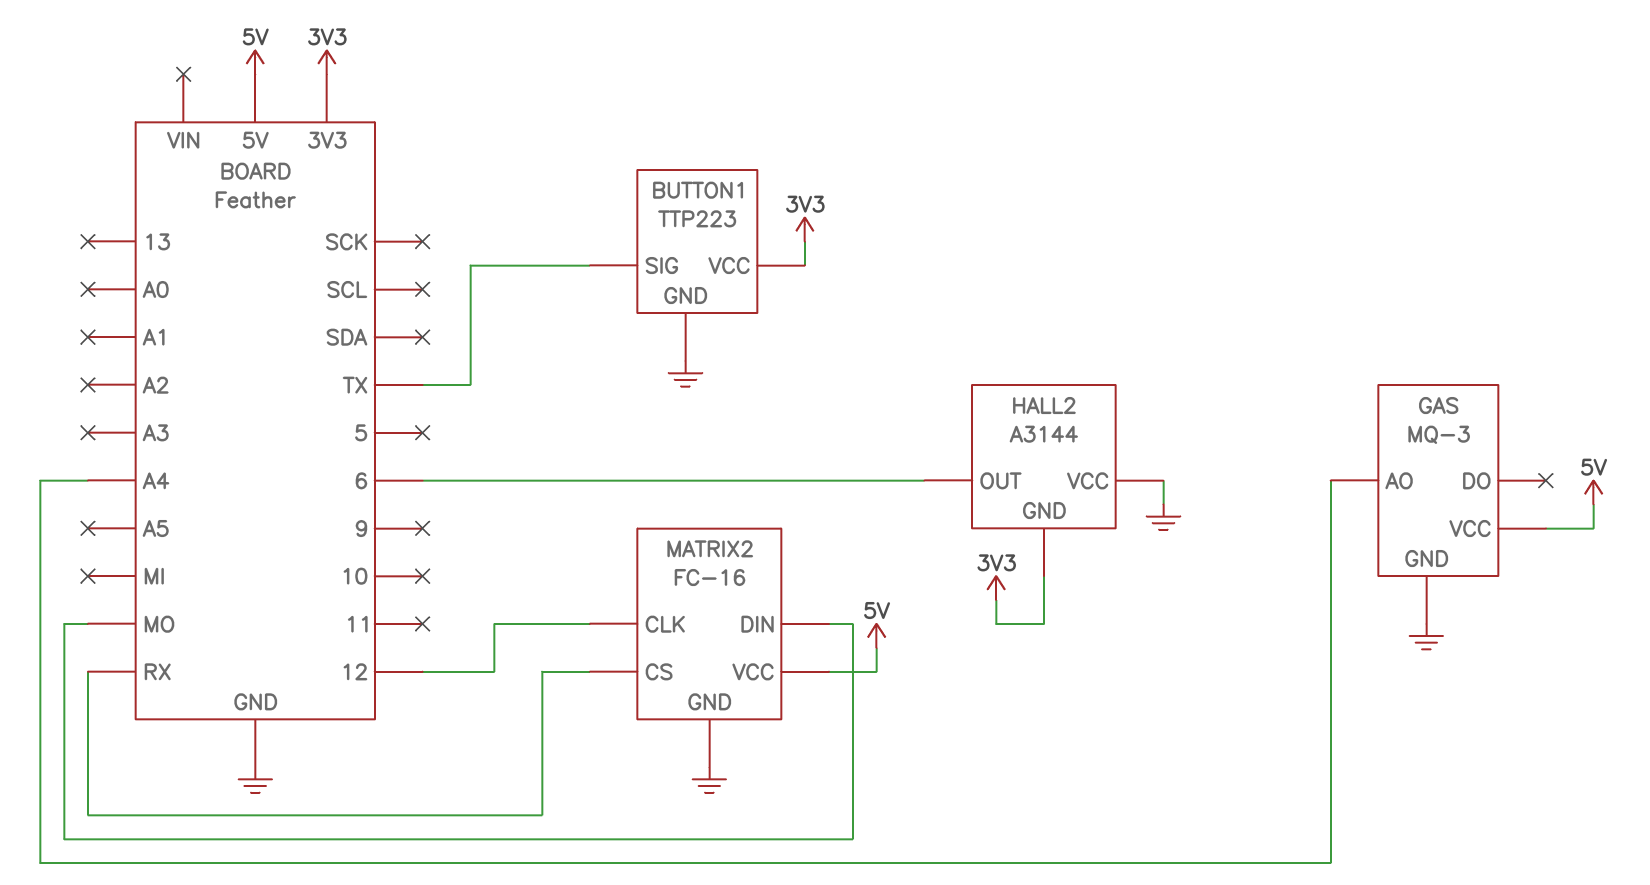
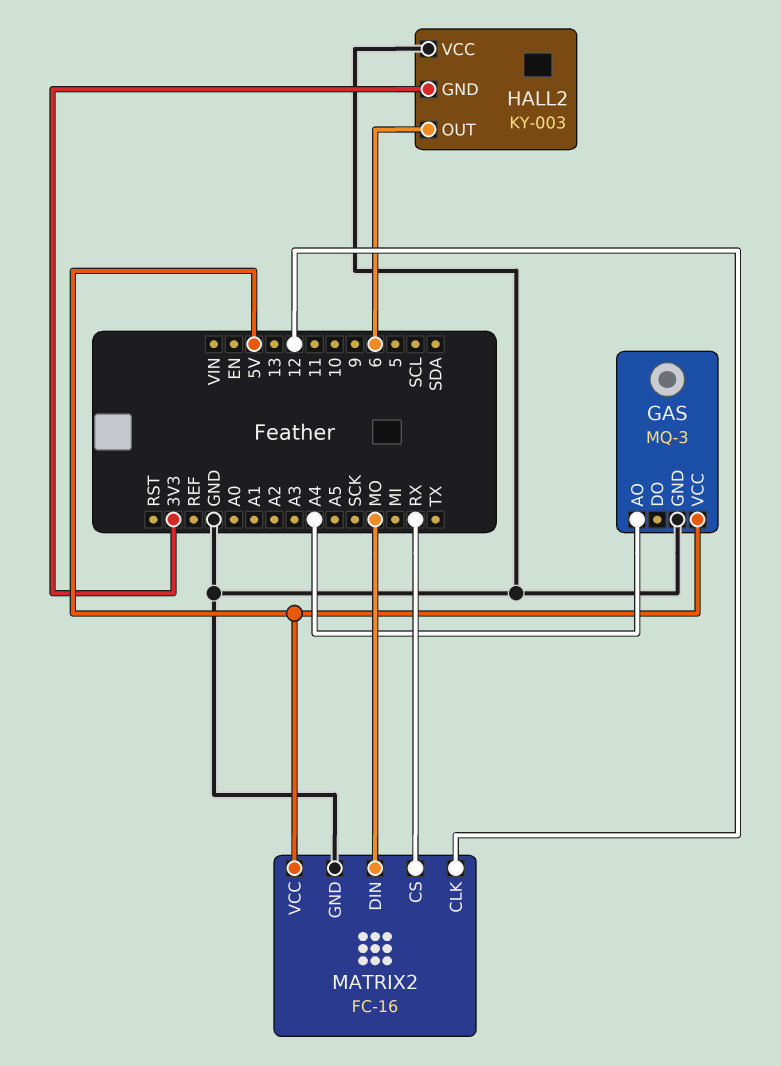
BUTTON1: TTP223 -> none
BUTTON1 pin GND: GND -> none
BUTTON1 pin SIG: TX -> none
BUTTON1 pin VCC: 3V3 -> none
HALL2: A3144 -> KY-003

